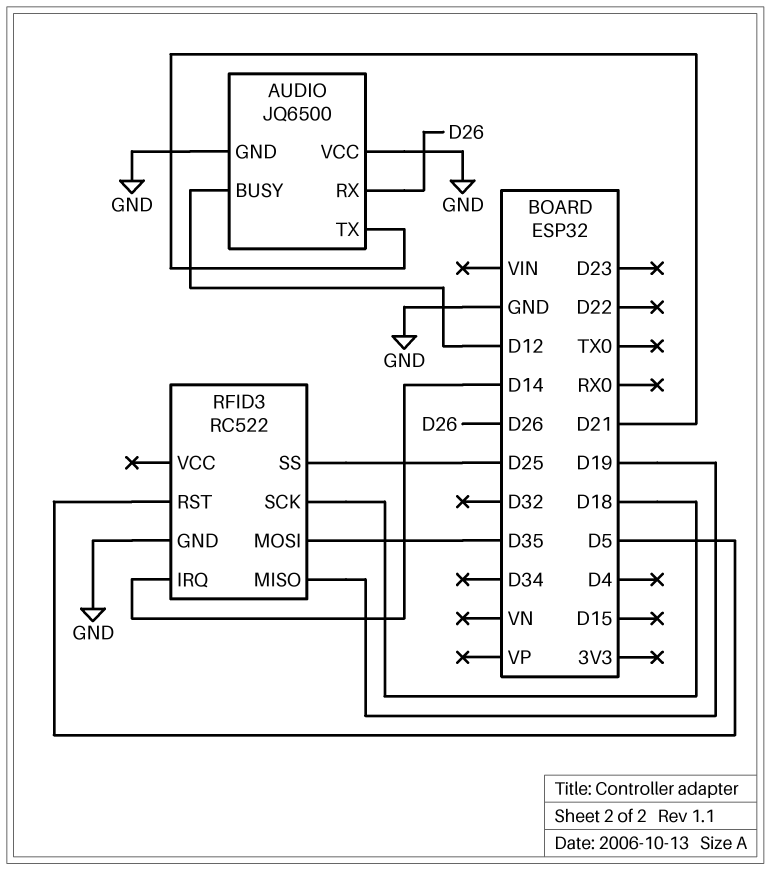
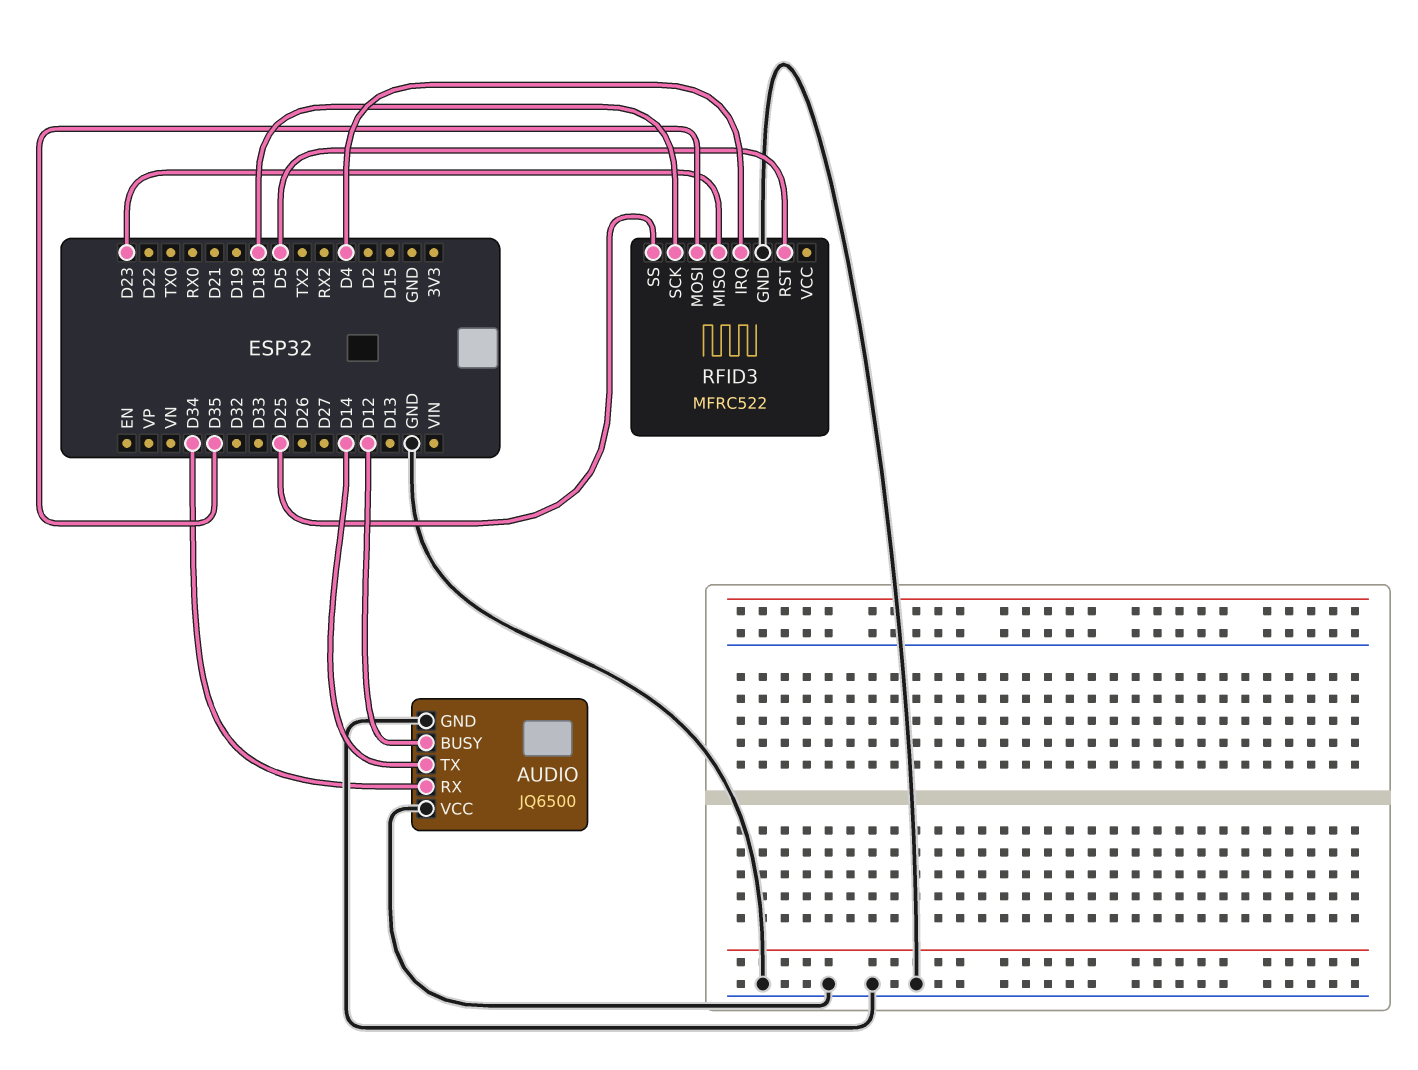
AUDIO pin RX: D26 -> D34
AUDIO pin TX: D21 -> D14
RFID3: RC522 -> MFRC522
RFID3 pin IRQ: D14 -> D4
RFID3 pin MISO: D19 -> D23

